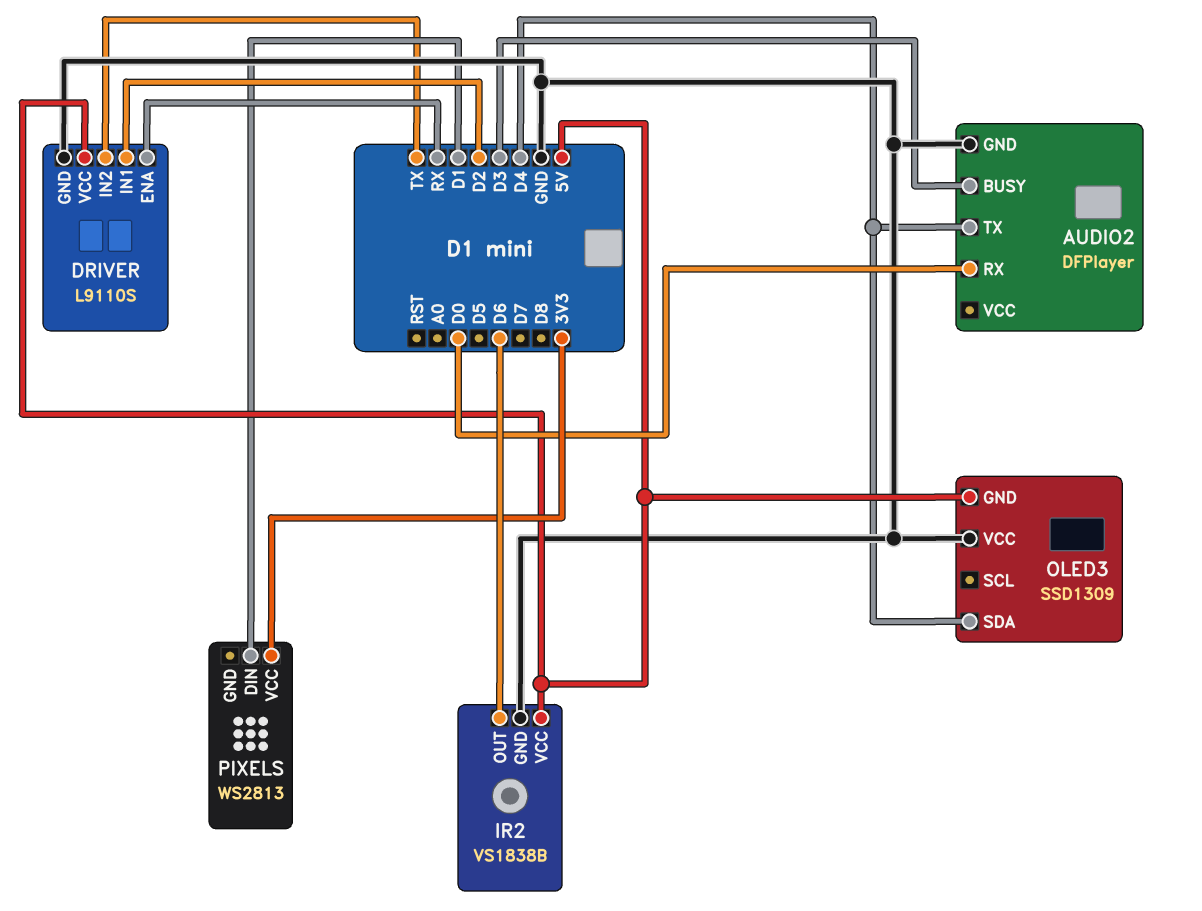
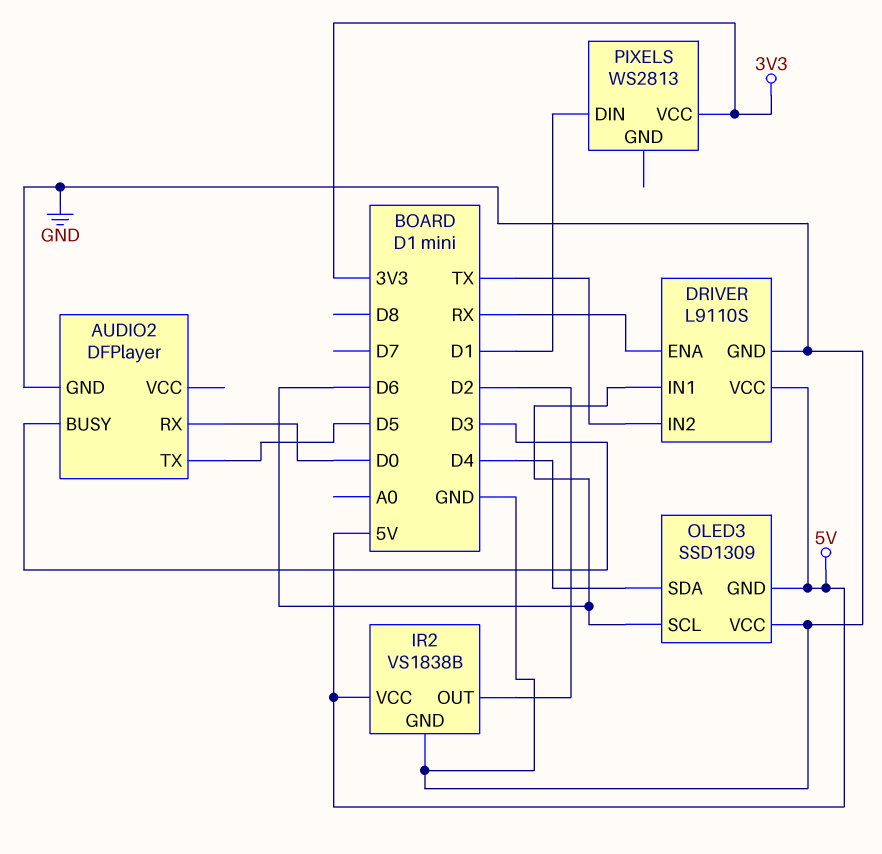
AUDIO2 pin TX: D4 -> D5
DRIVER pin IN1: D2 -> D6
IR2 pin OUT: D6 -> D2
OLED3 pin SCL: none -> D6

